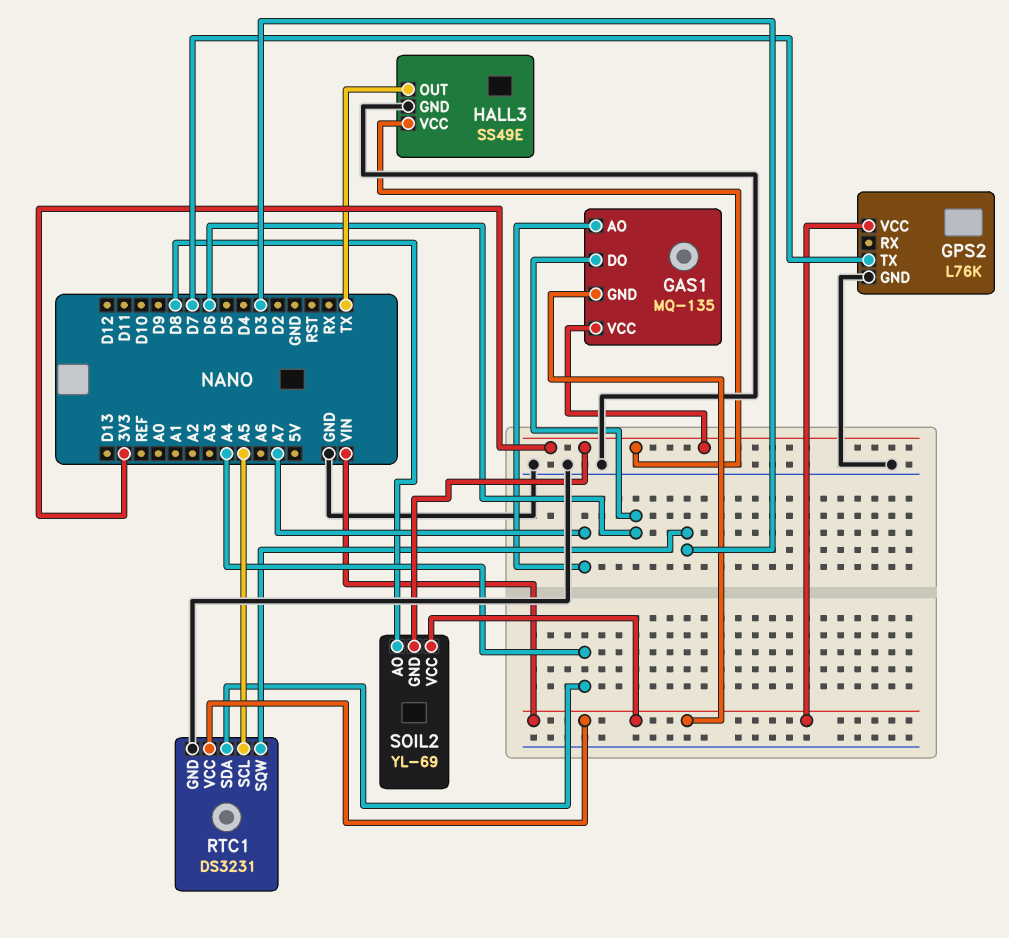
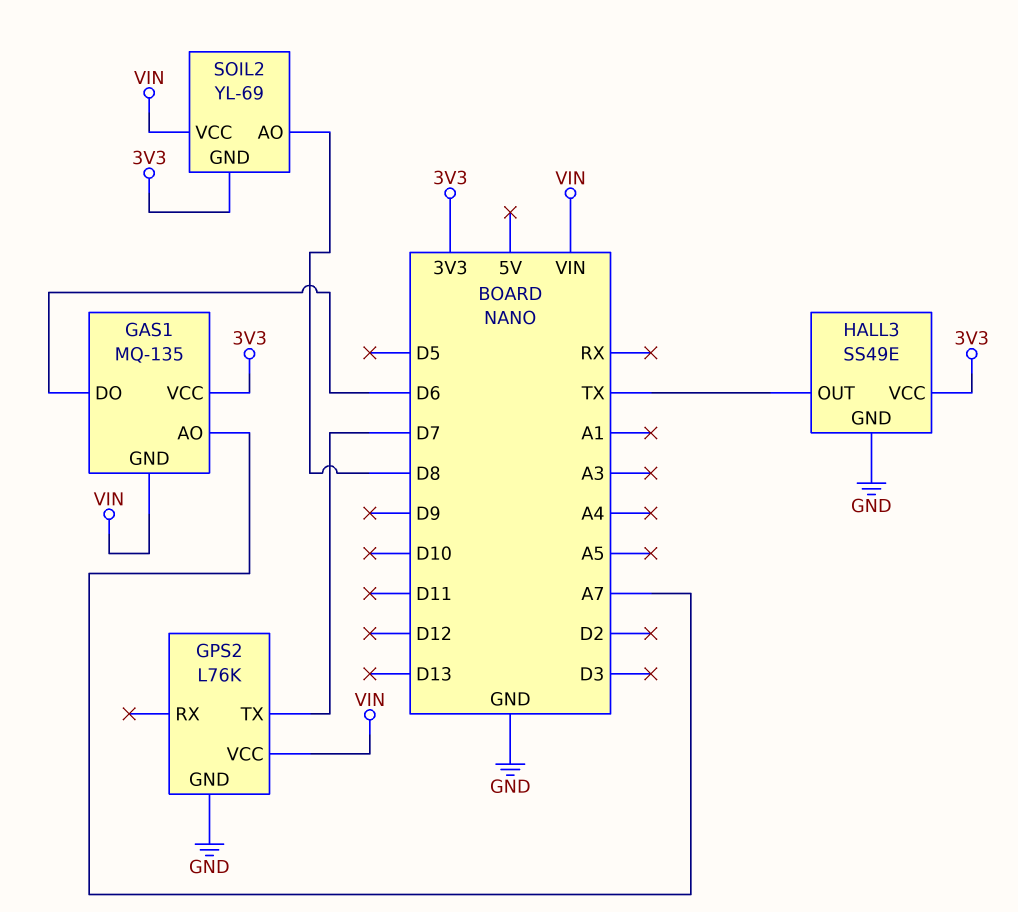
RTC1: DS3231 -> none
RTC1 pin GND: GND -> none
RTC1 pin SCL: A5 -> none
RTC1 pin SDA: A4 -> none
RTC1 pin SQW: D3 -> none
RTC1 pin VCC: VIN -> none

